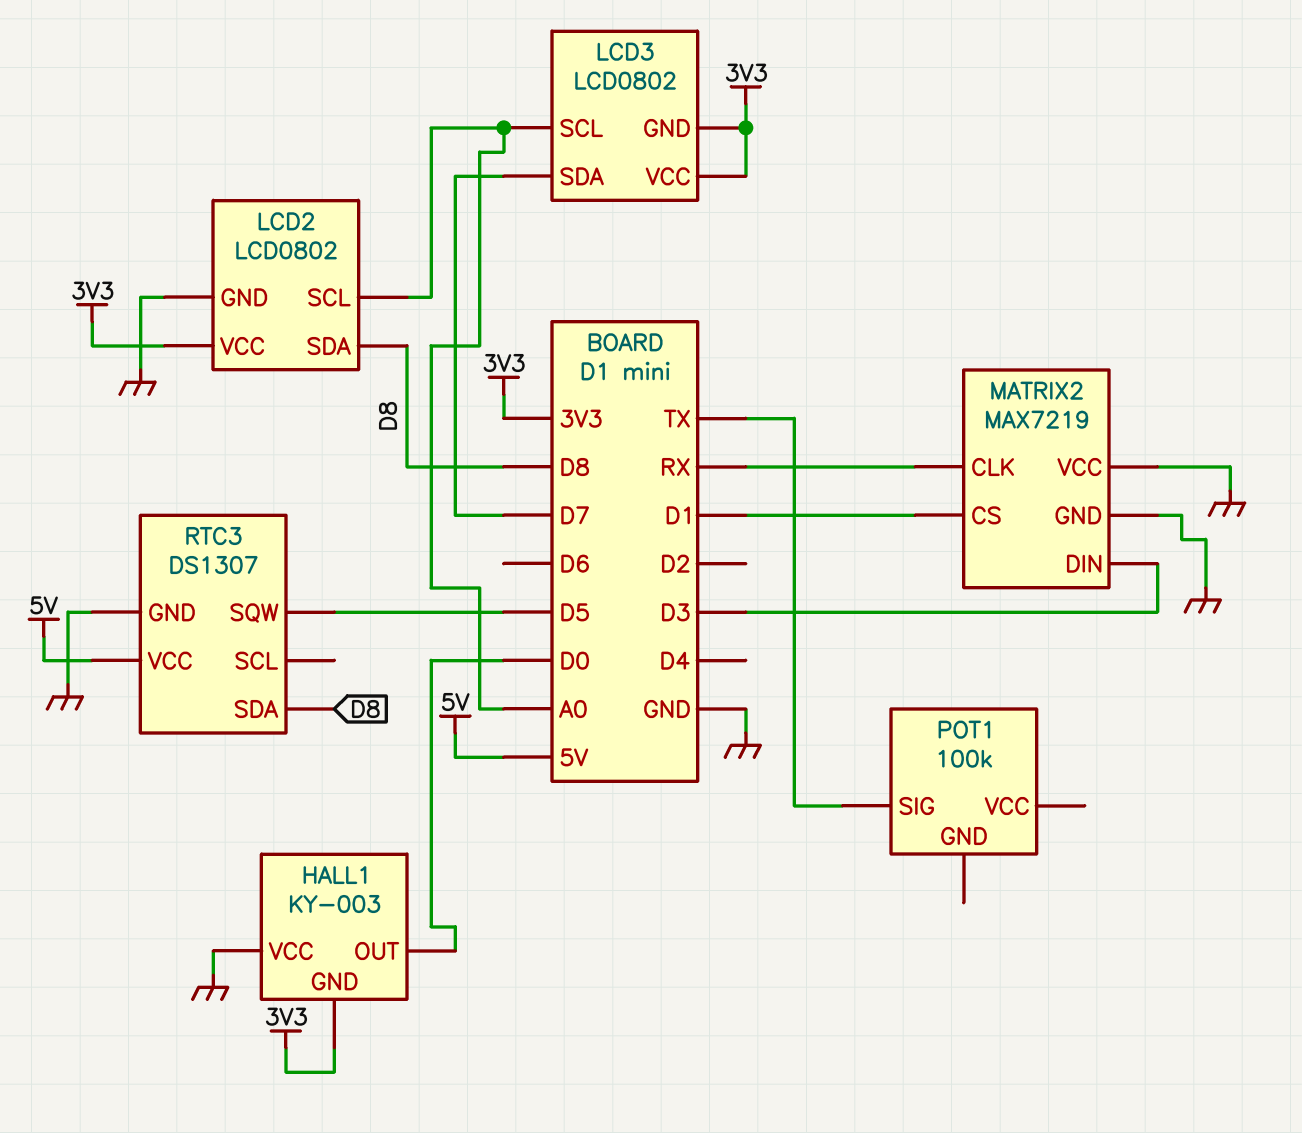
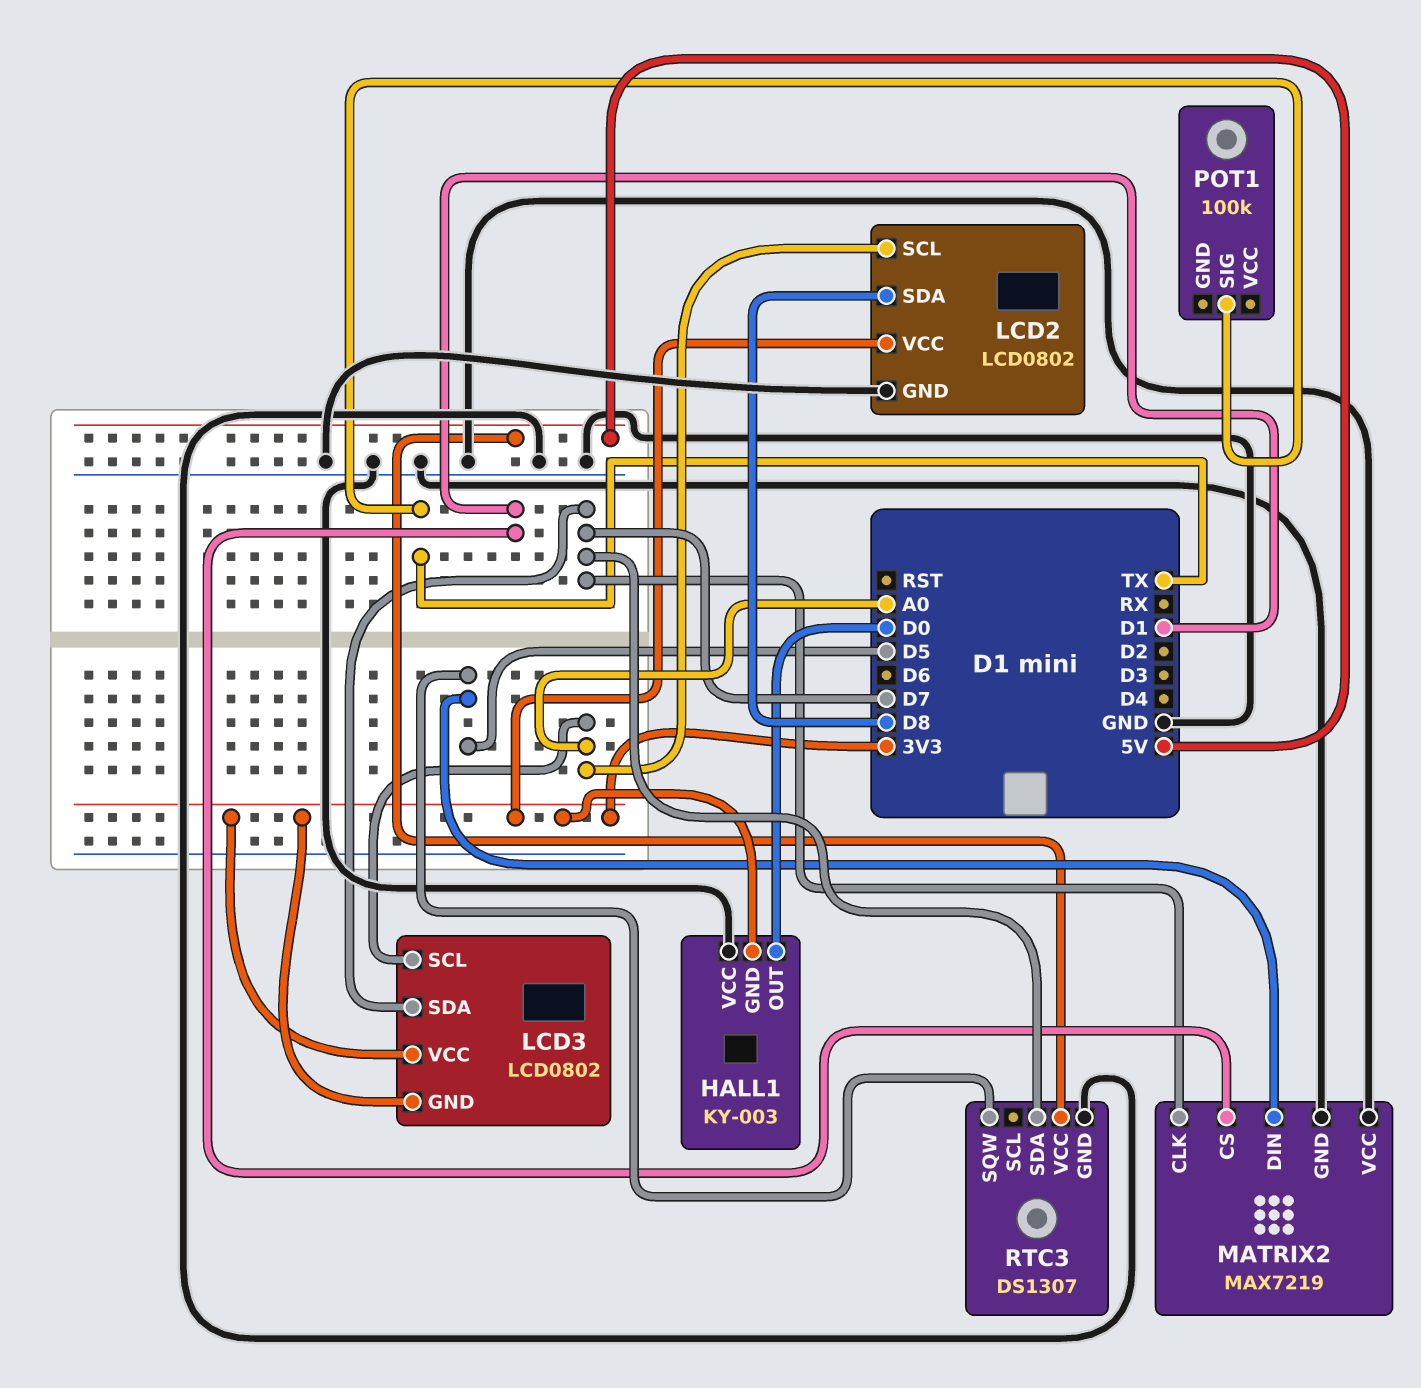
MATRIX2 pin CLK: RX -> D7
MATRIX2 pin DIN: D3 -> D5
RTC3 pin SDA: D8 -> D7

